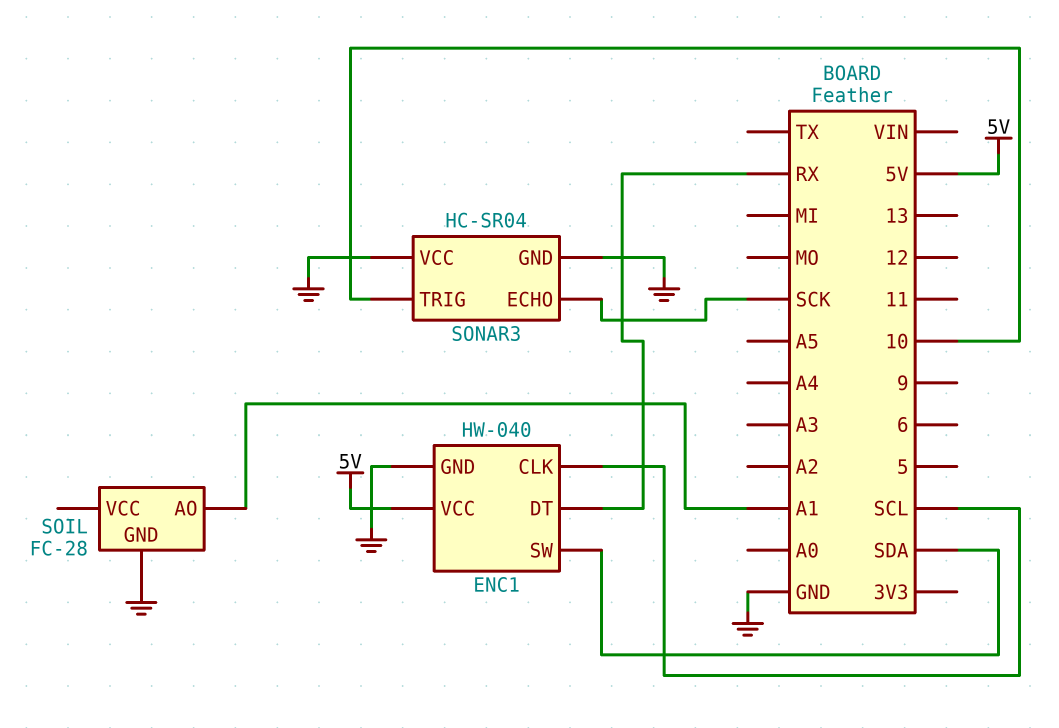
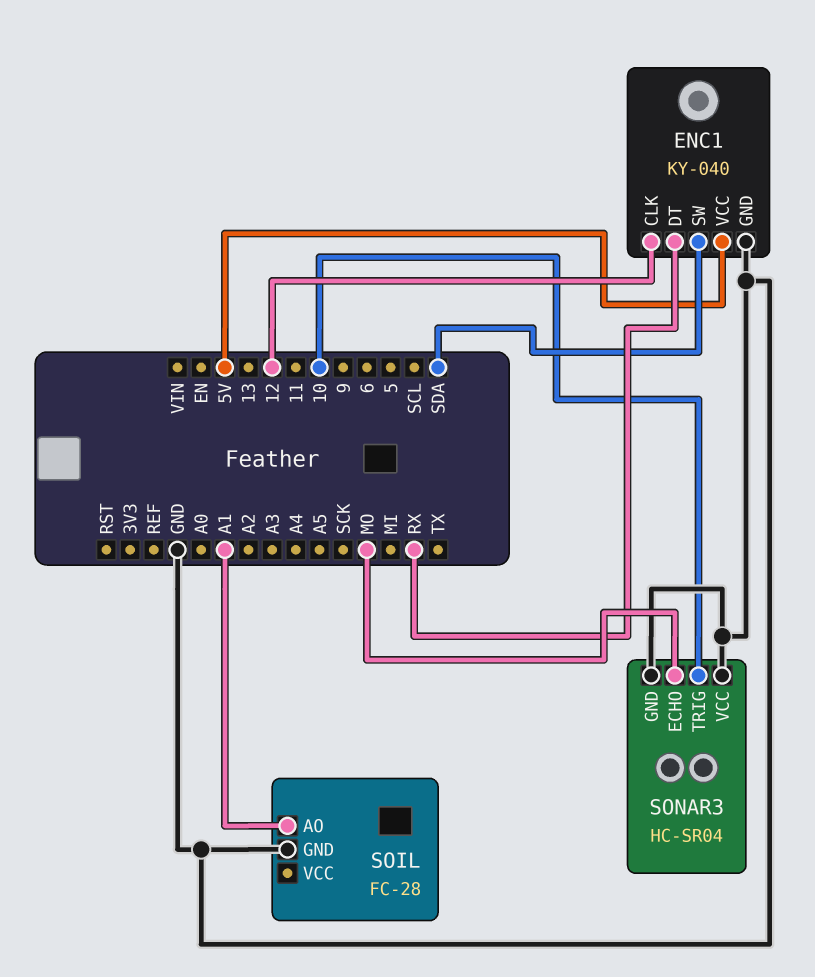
ENC1: HW-040 -> KY-040
ENC1 pin CLK: SCL -> 12
SONAR3 pin ECHO: SCK -> MO

